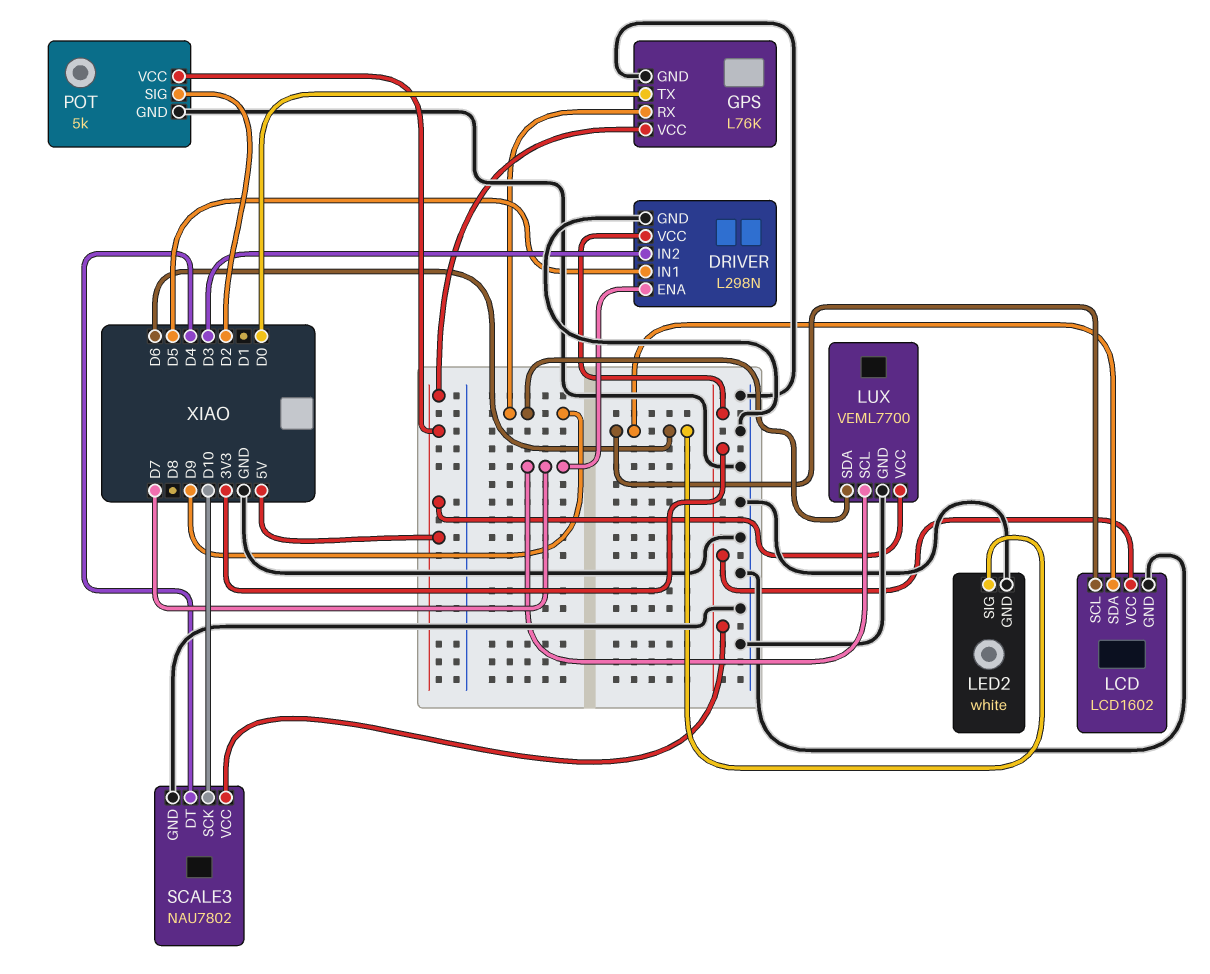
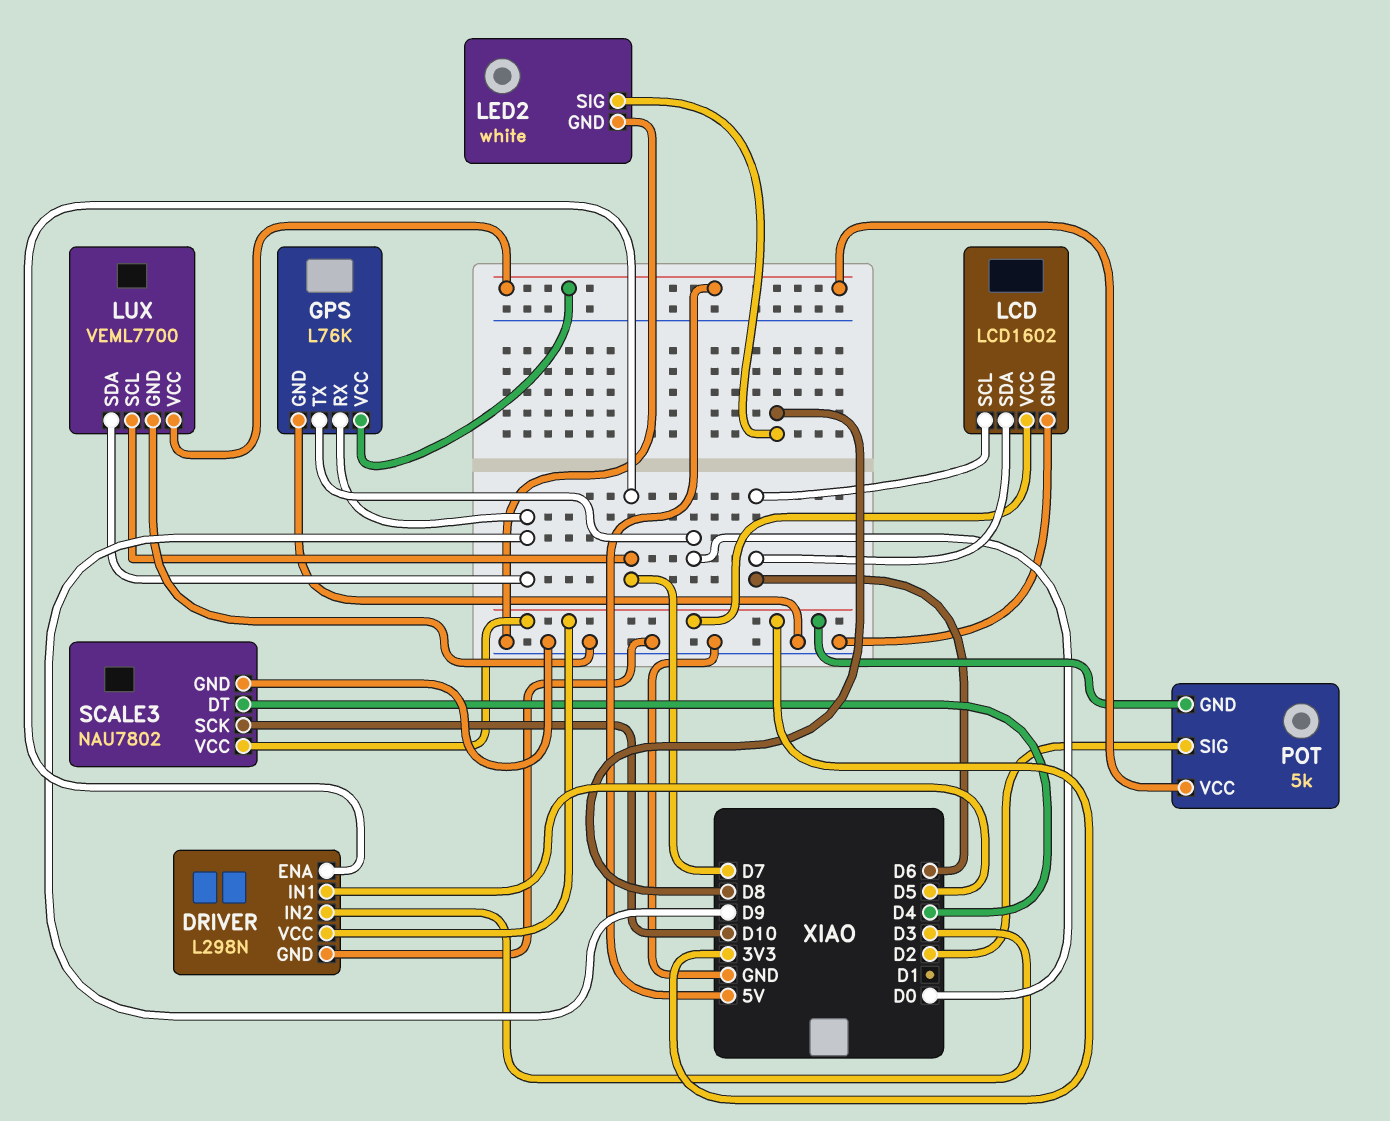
LED2 pin SIG: D6 -> D8
POT pin GND: GND -> 3V3

